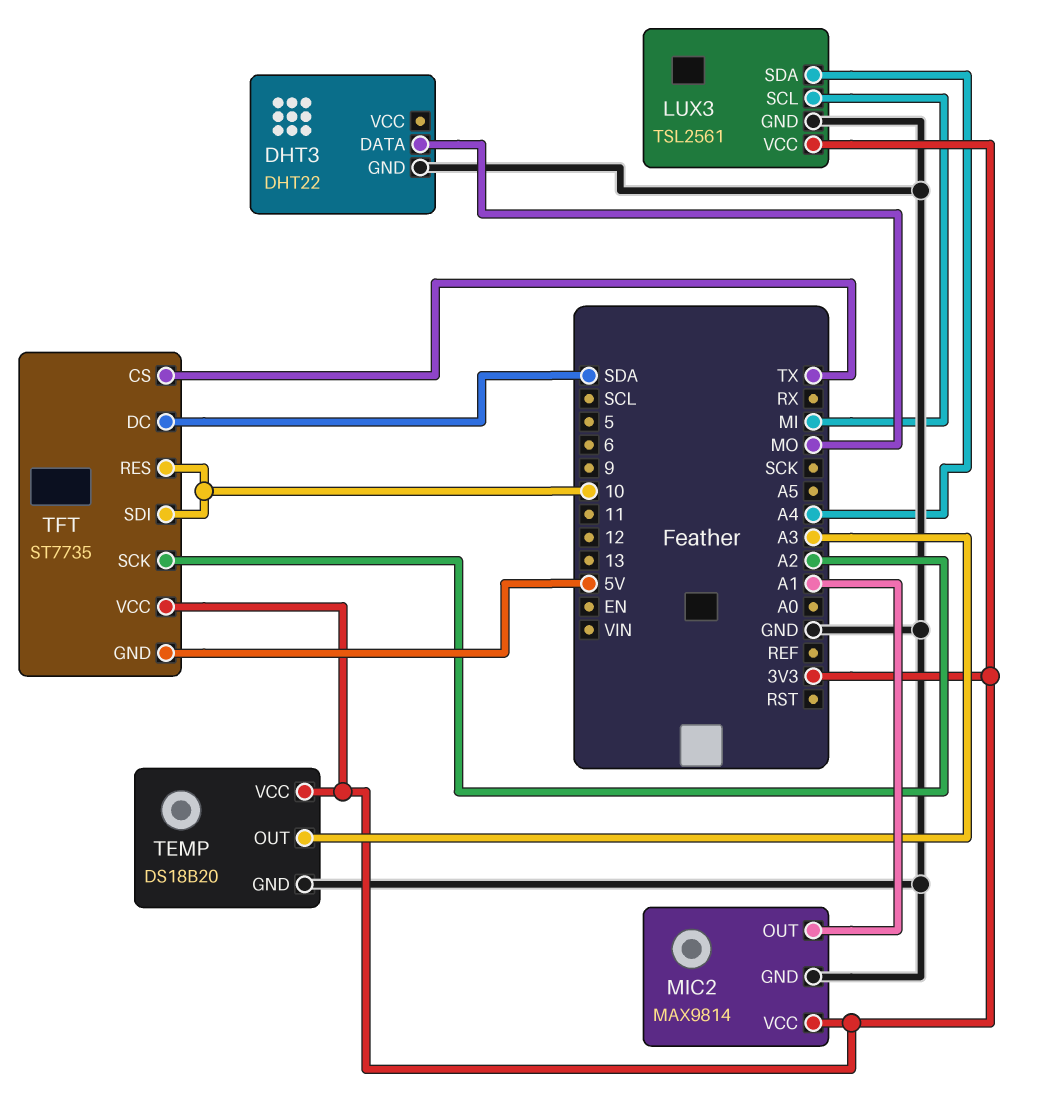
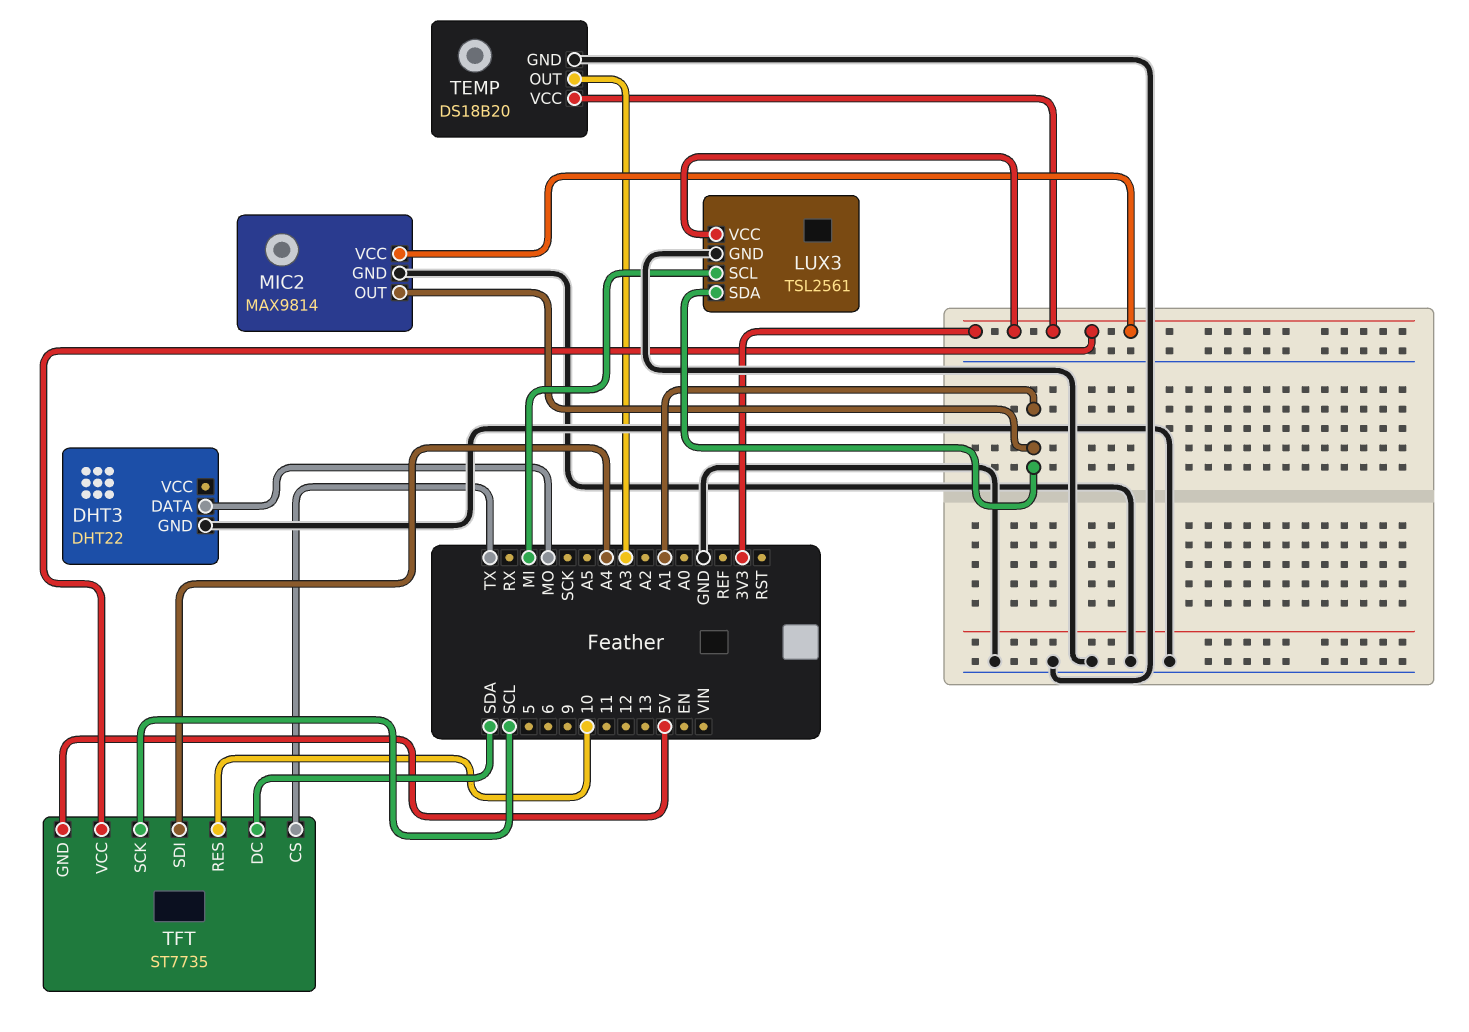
LUX3 pin SDA: A4 -> A1
TFT pin SCK: A2 -> SCL
TFT pin SDI: 10 -> A4

